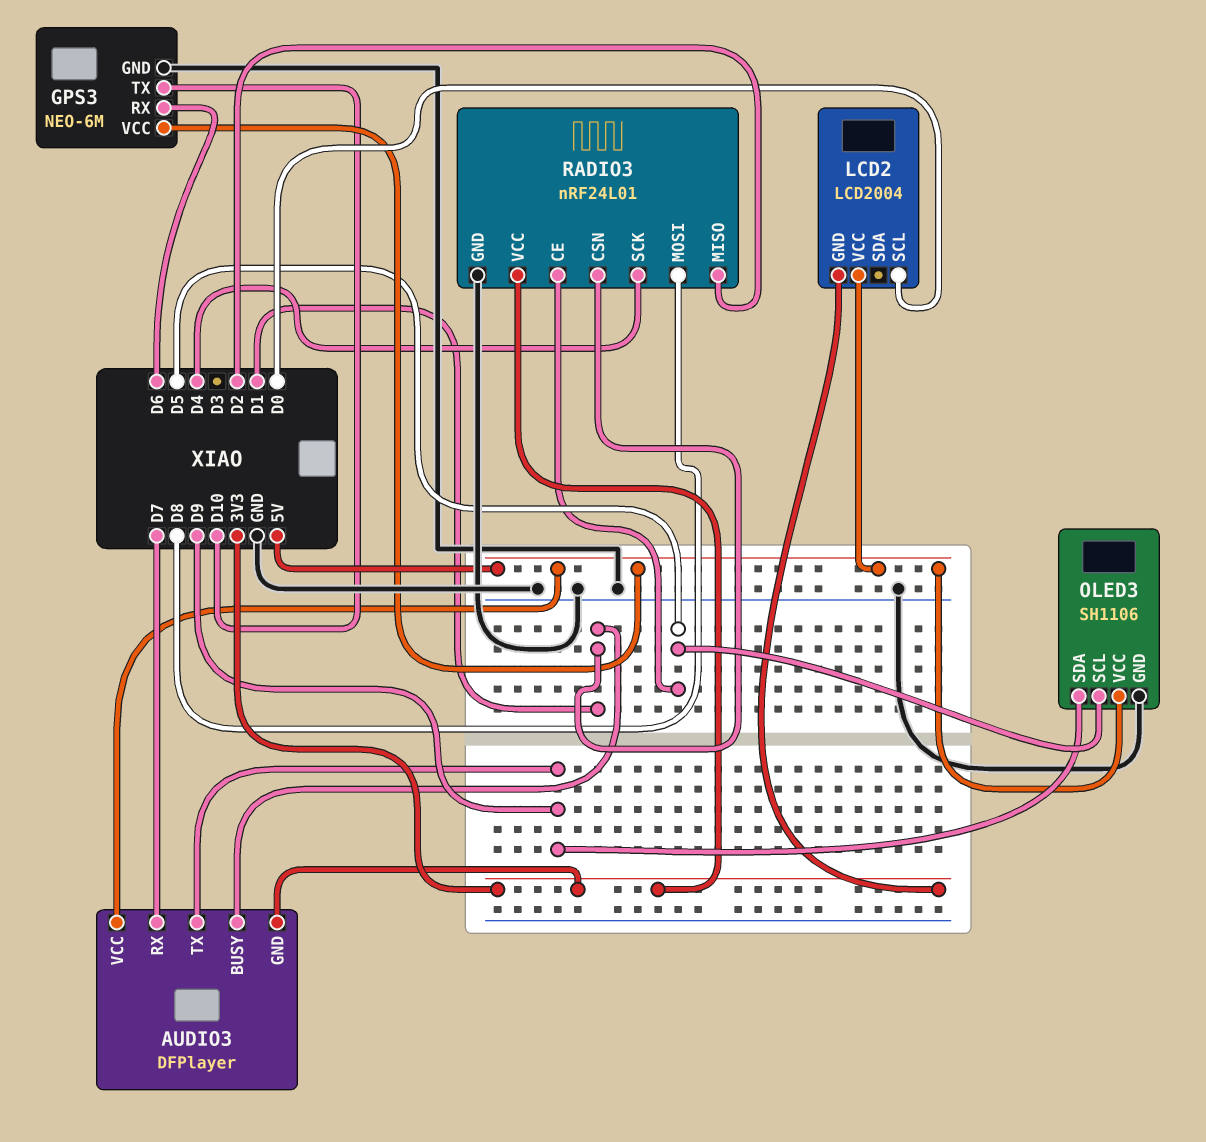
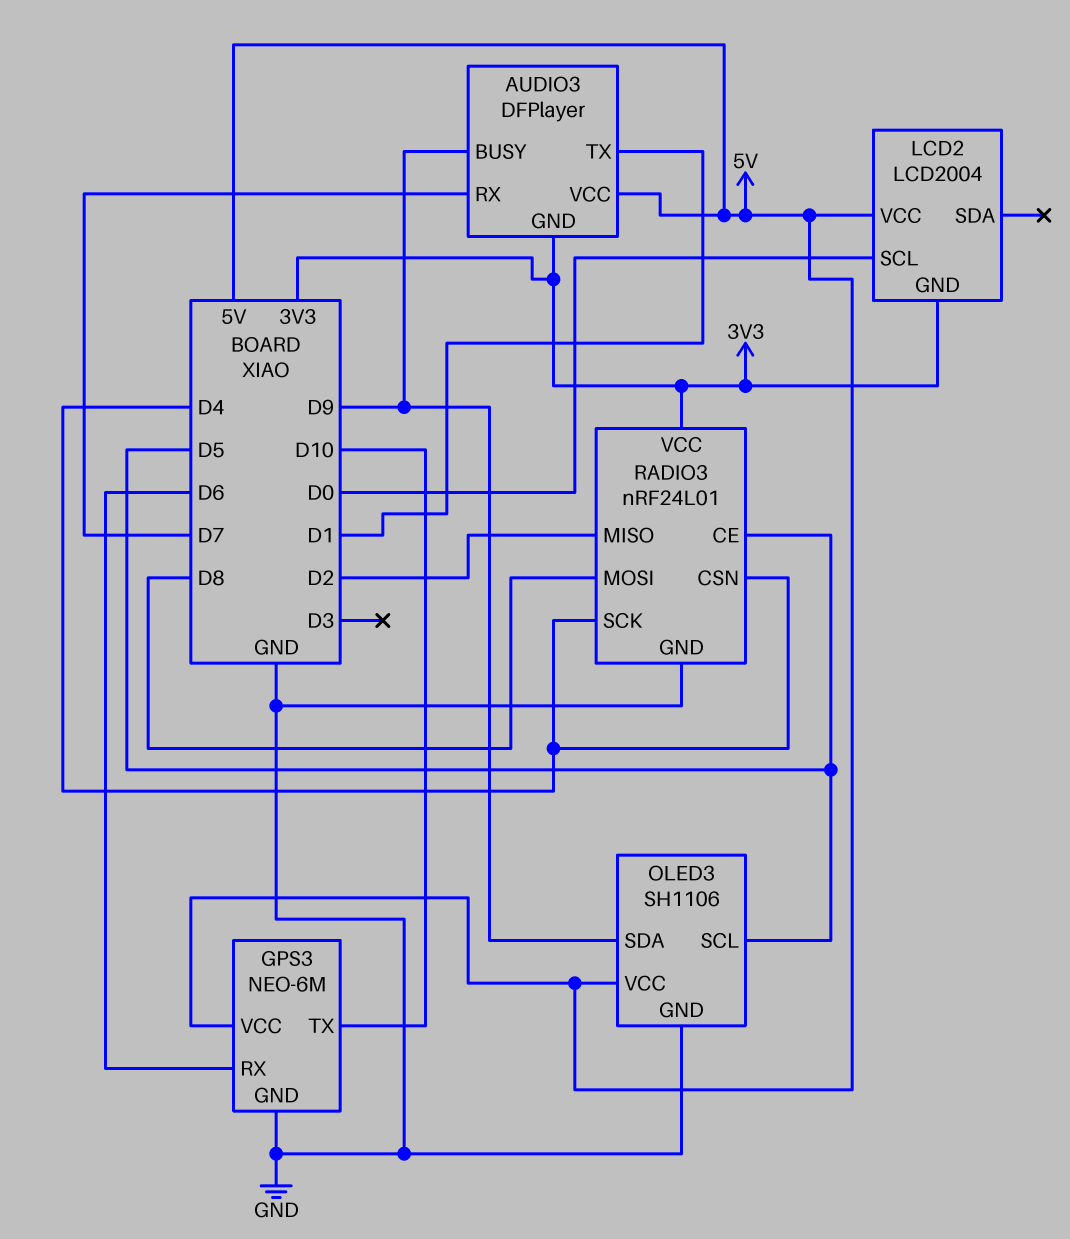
AUDIO3 pin BUSY: D1 -> D9
AUDIO3 pin TX: D9 -> D1
RADIO3 pin CSN: D1 -> D4

